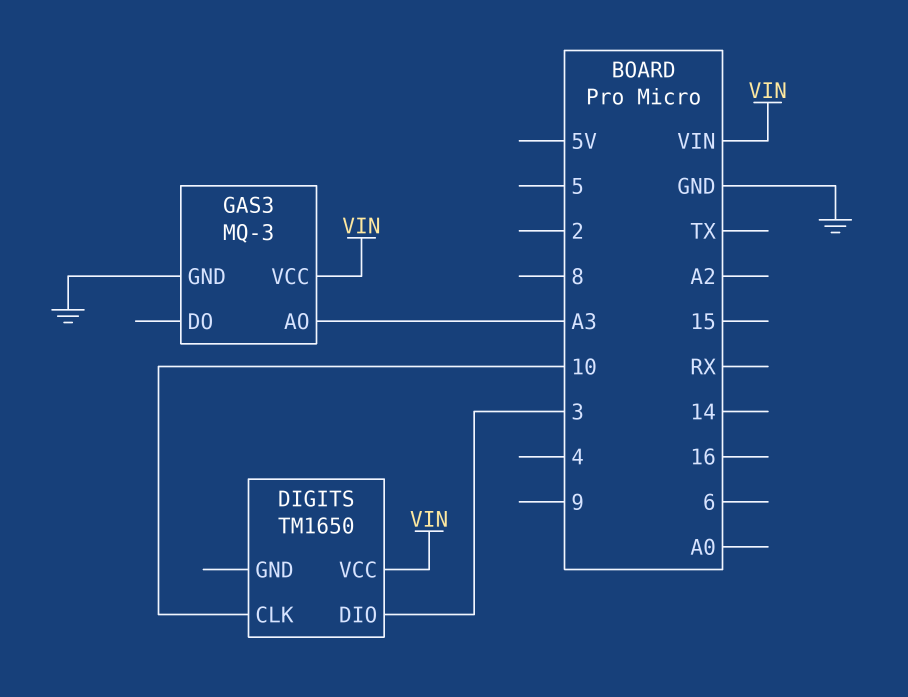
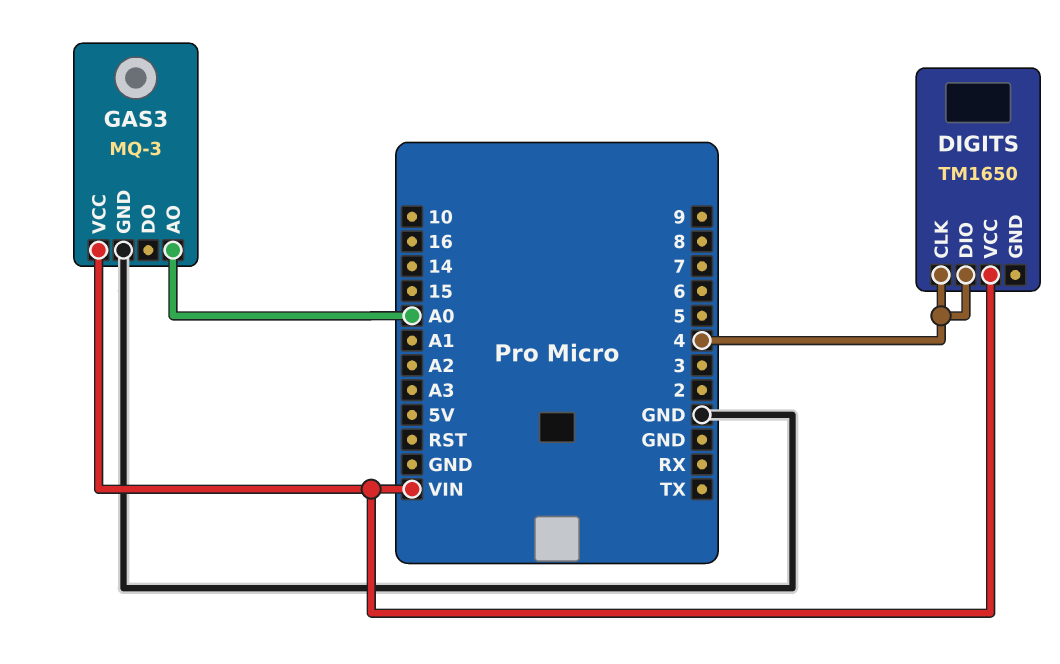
DIGITS pin CLK: 10 -> 4
DIGITS pin DIO: 3 -> 4
GAS3 pin AO: A3 -> A0

